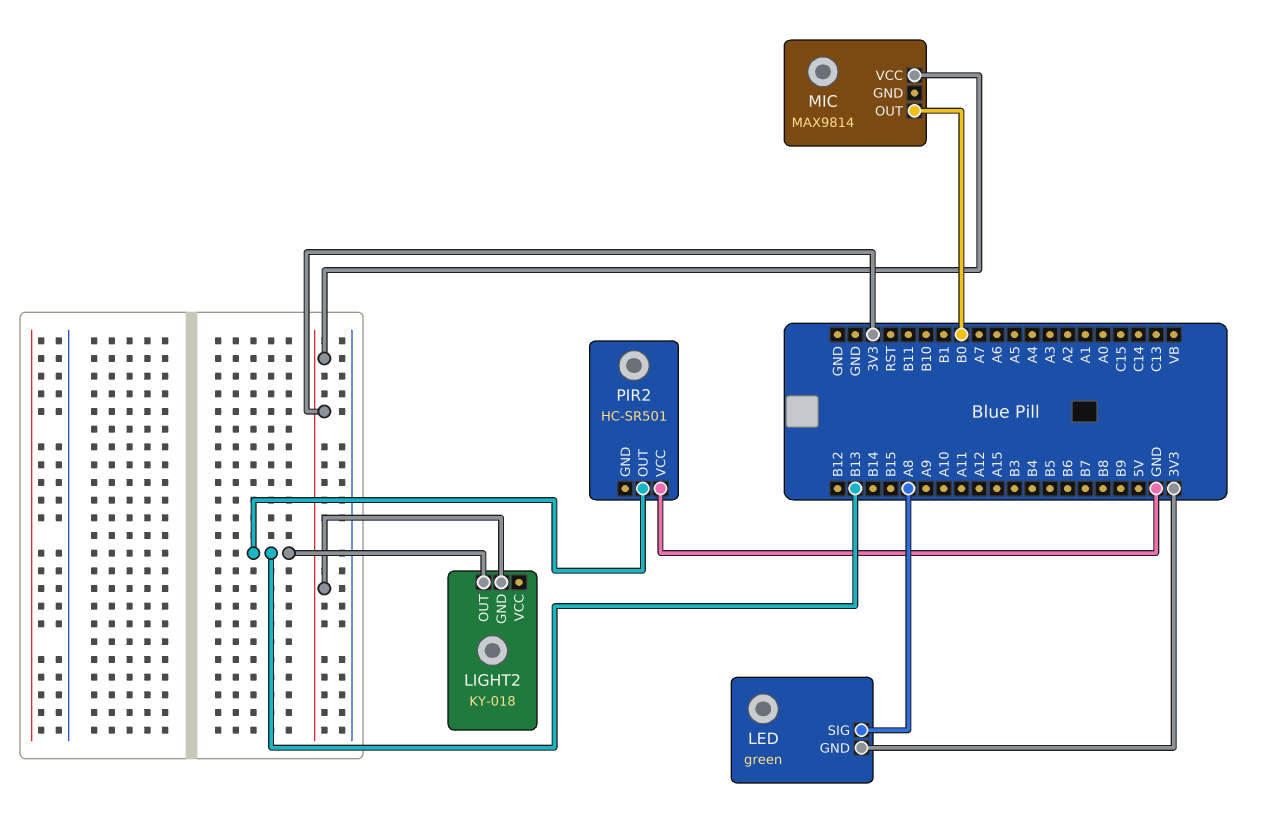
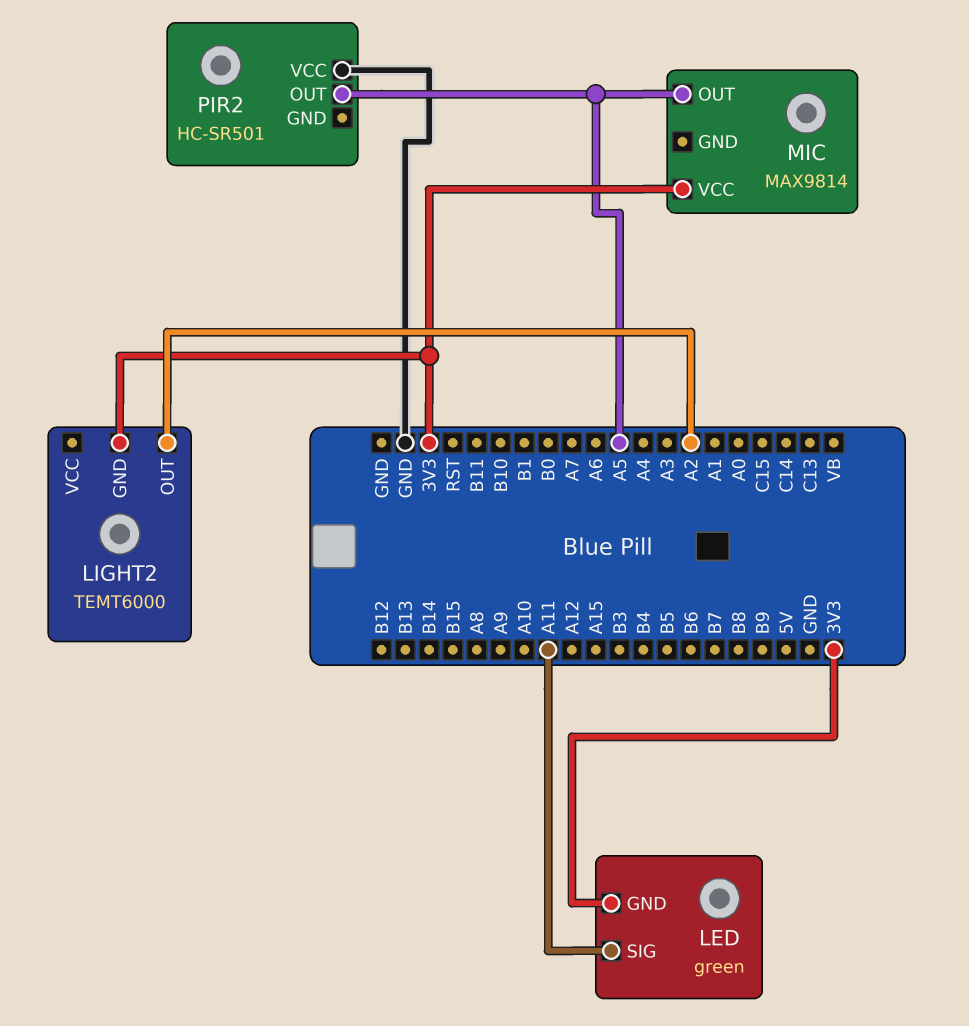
LED pin SIG: A8 -> A11
LIGHT2: KY-018 -> TEMT6000
LIGHT2 pin OUT: B13 -> A2
MIC pin OUT: B0 -> A5
PIR2 pin OUT: B13 -> A5

